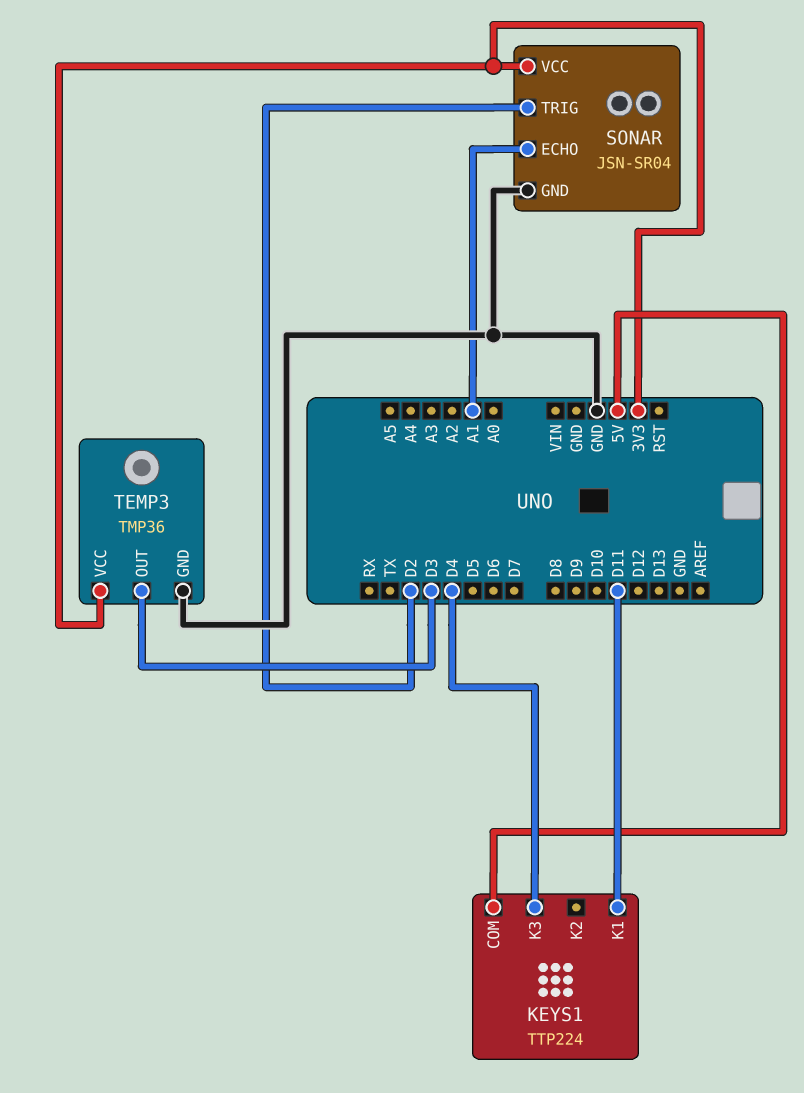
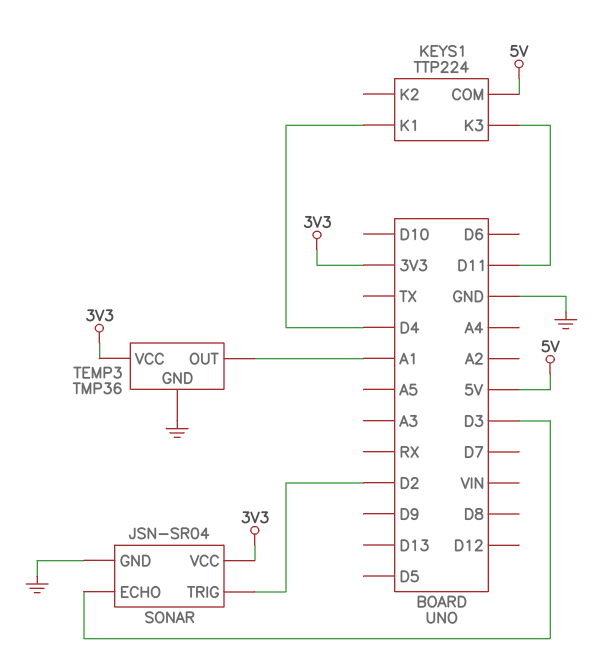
KEYS1 pin K1: D11 -> D4
KEYS1 pin K3: D4 -> D11
SONAR pin ECHO: A1 -> D3
TEMP3 pin OUT: D3 -> A1

